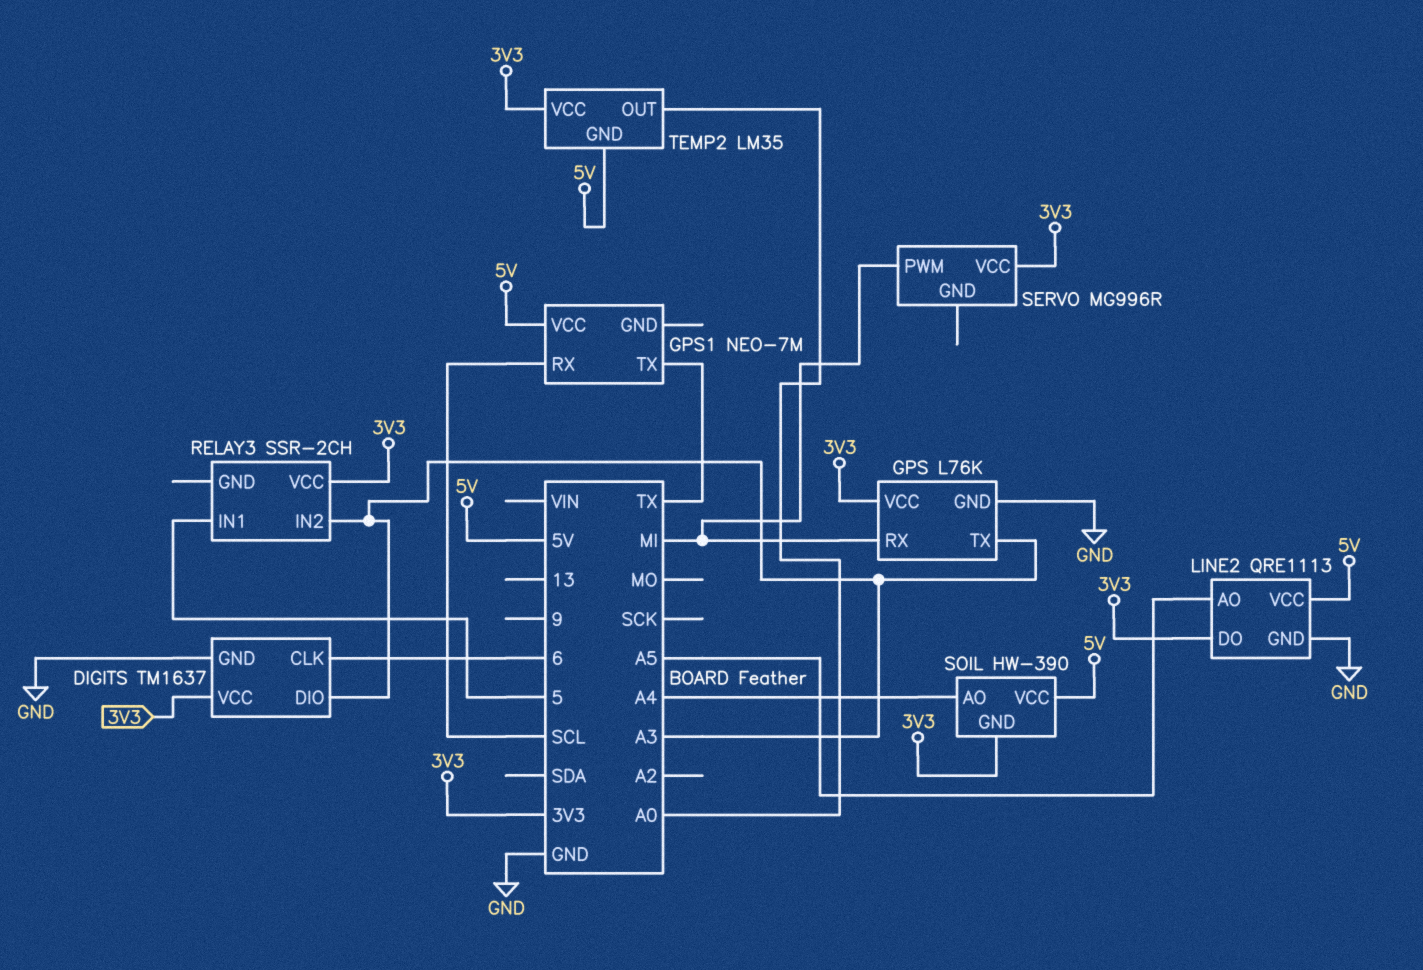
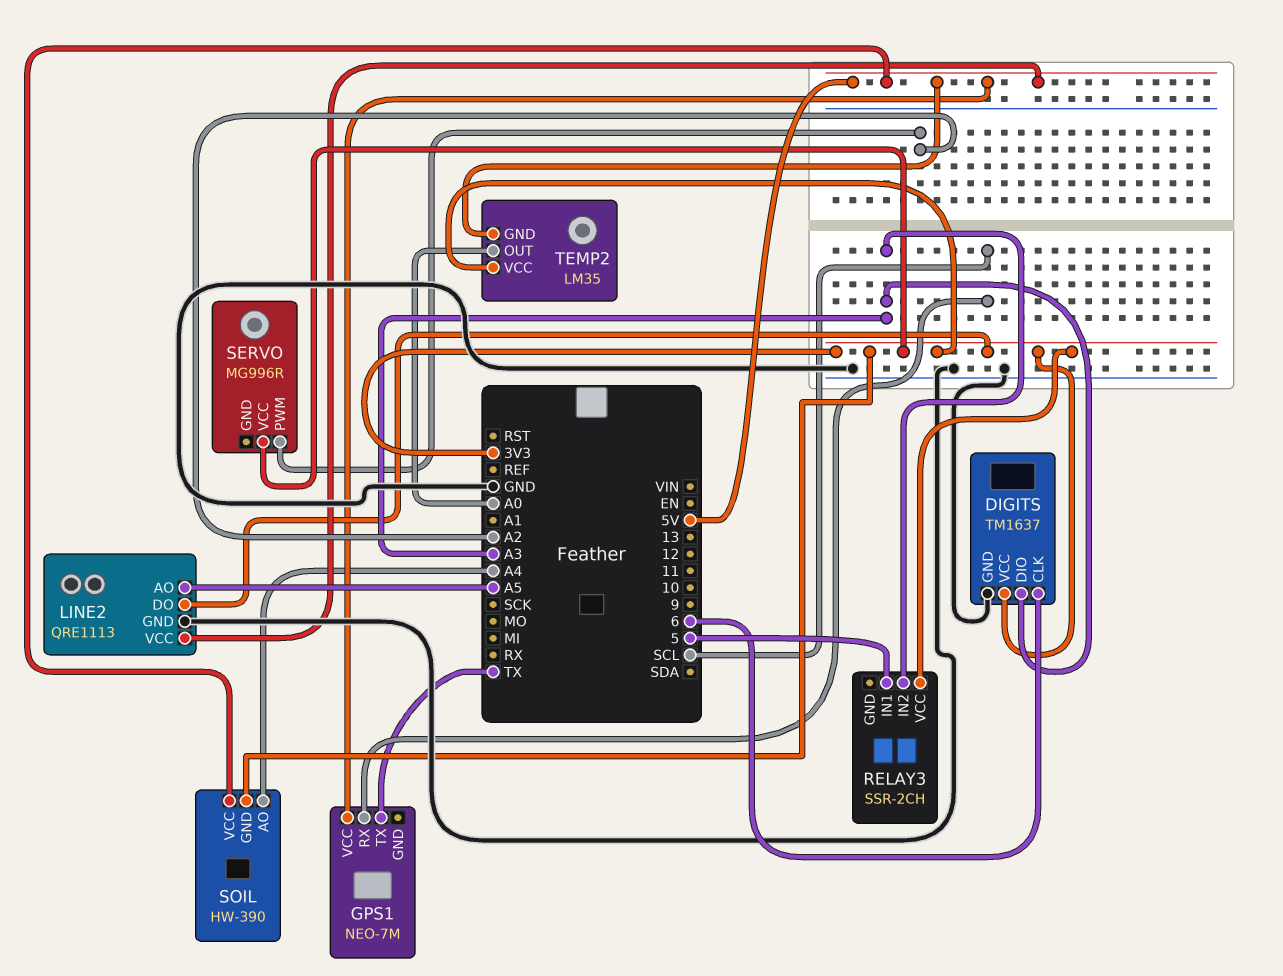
GPS: L76K -> none
GPS pin GND: GND -> none
GPS pin RX: MI -> none
GPS pin TX: A3 -> none
GPS pin VCC: 3V3 -> none
SERVO pin PWM: MI -> A2

